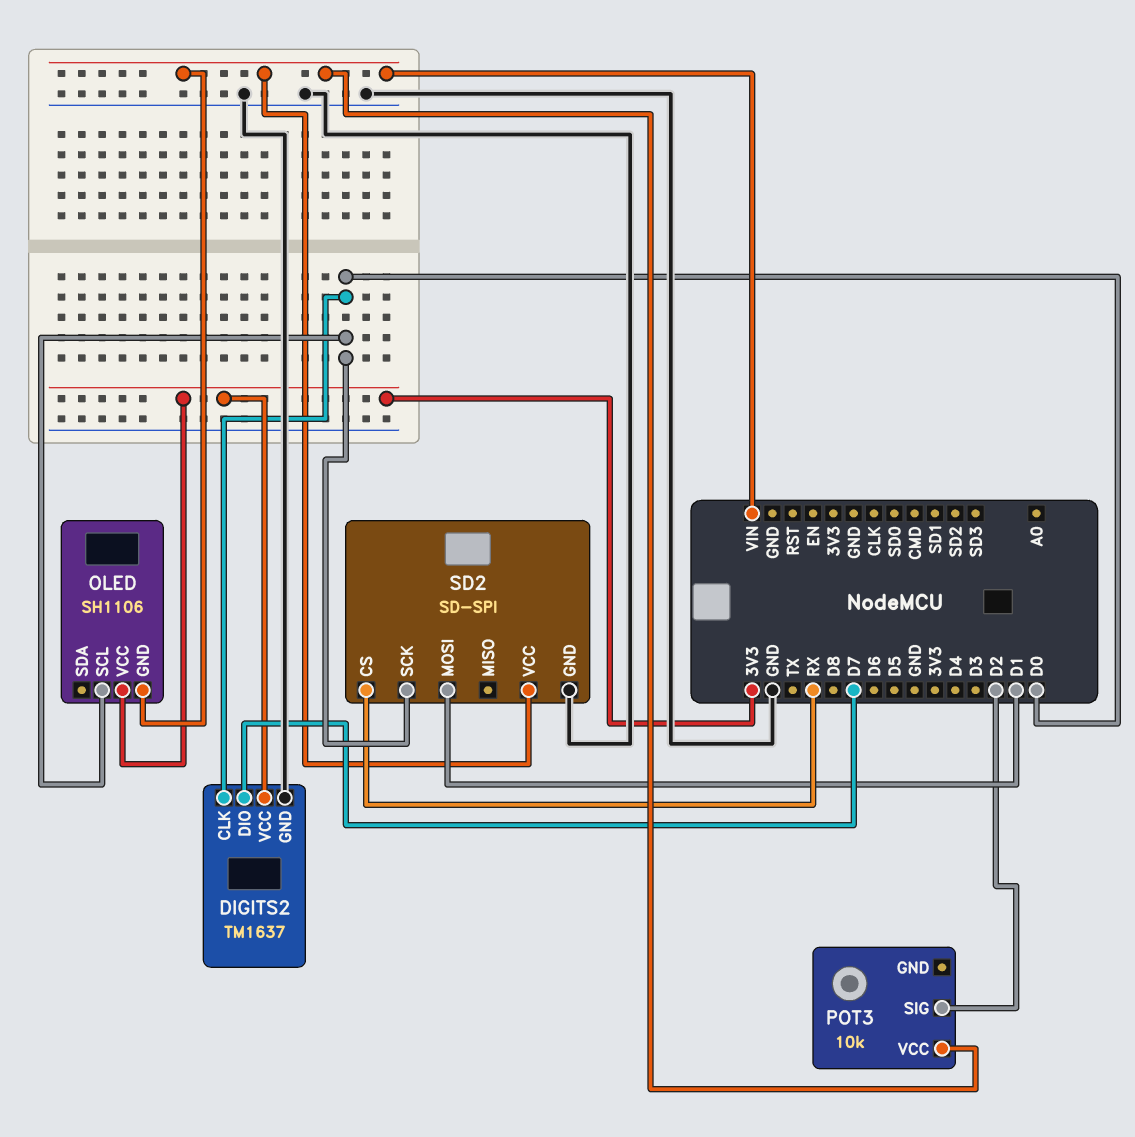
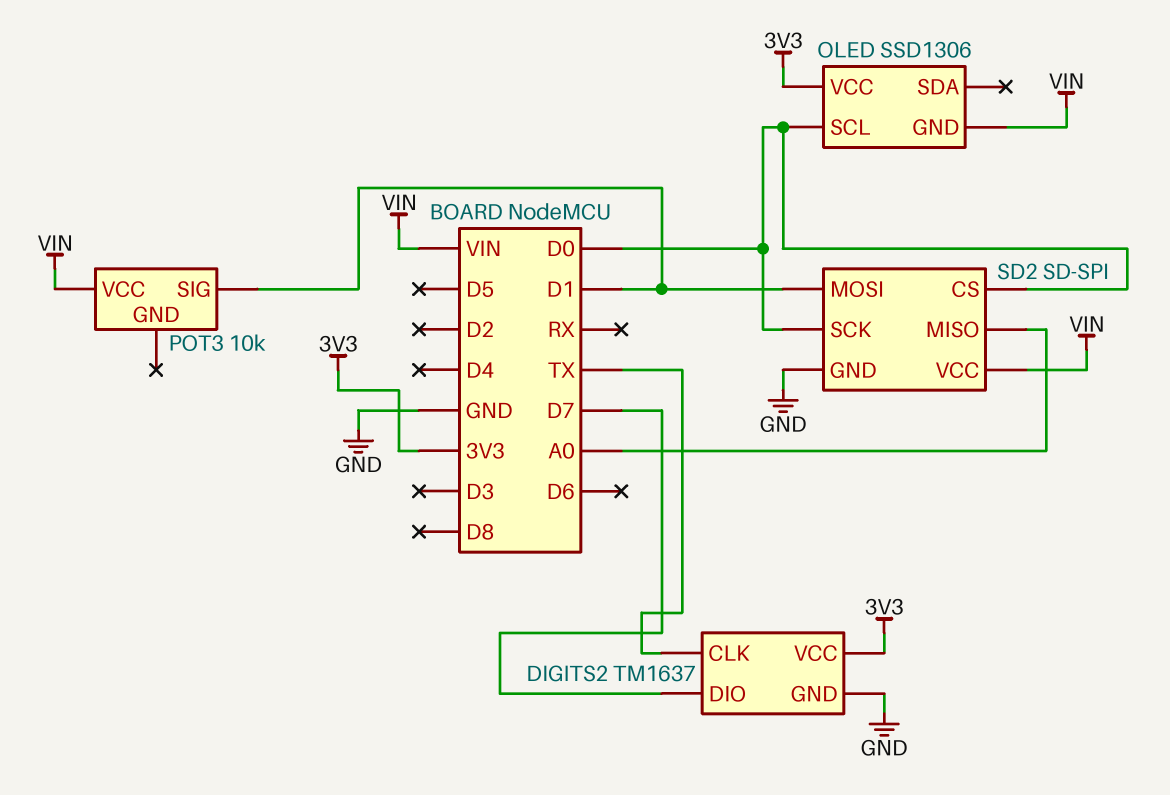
DIGITS2 pin CLK: D0 -> TX
OLED: SH1106 -> SSD1306
POT3 pin SIG: D2 -> D1
SD2 pin CS: RX -> D0
SD2 pin MISO: none -> A0

